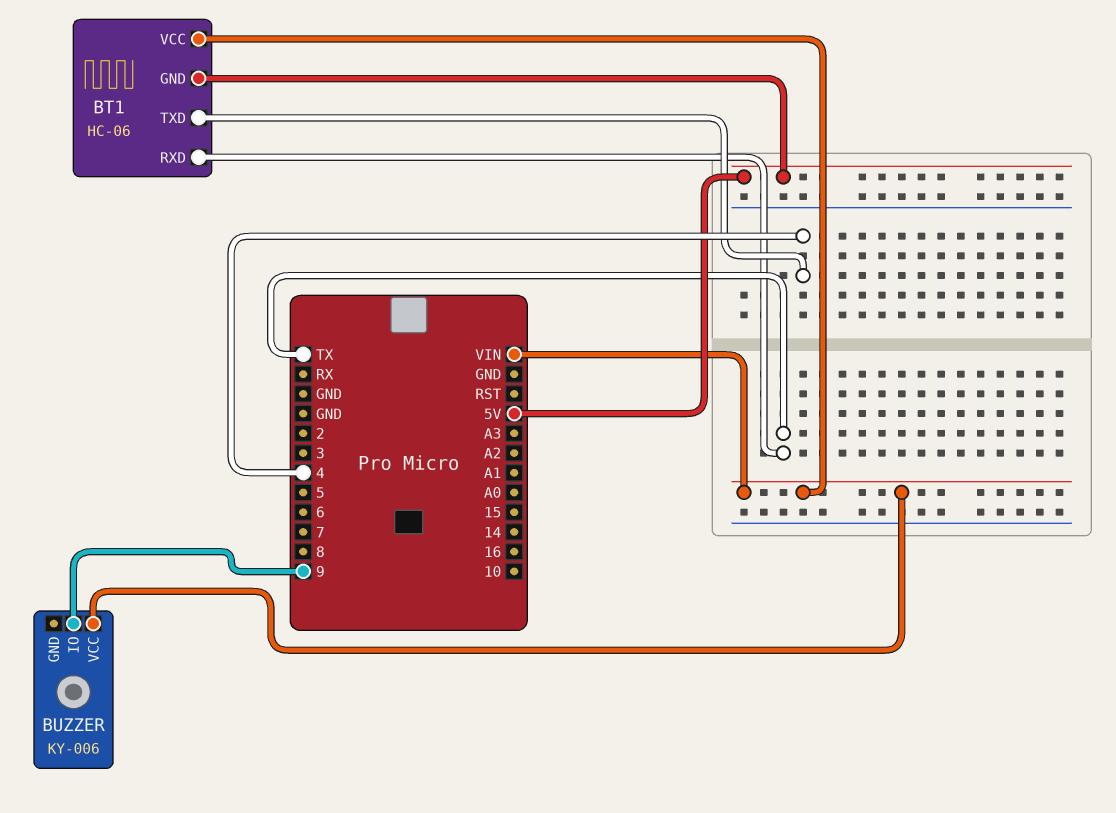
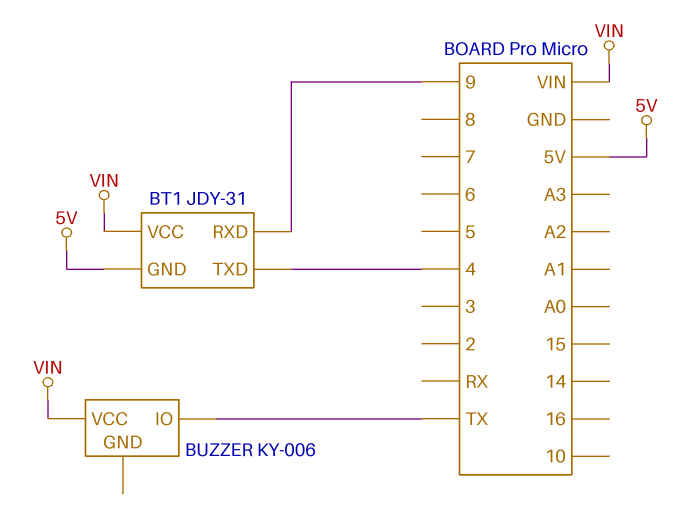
BT1: HC-06 -> JDY-31
BT1 pin RXD: TX -> 9
BUZZER pin IO: 9 -> TX

